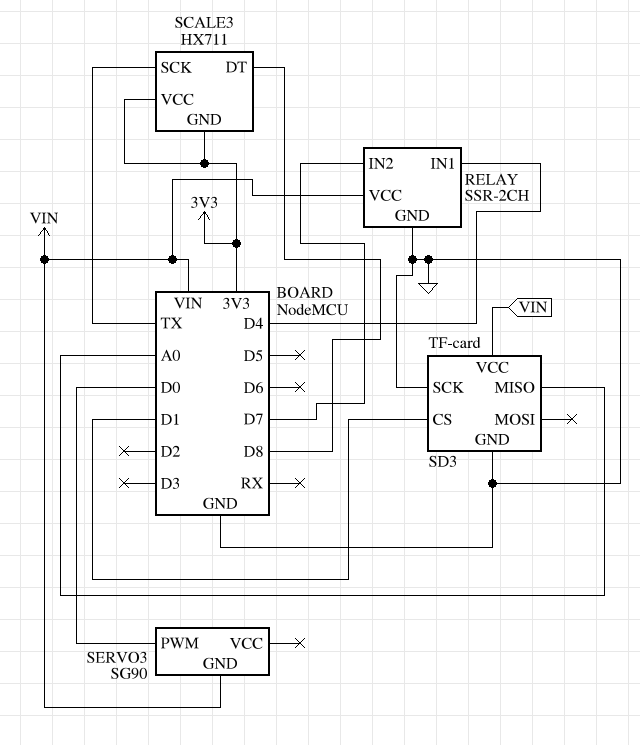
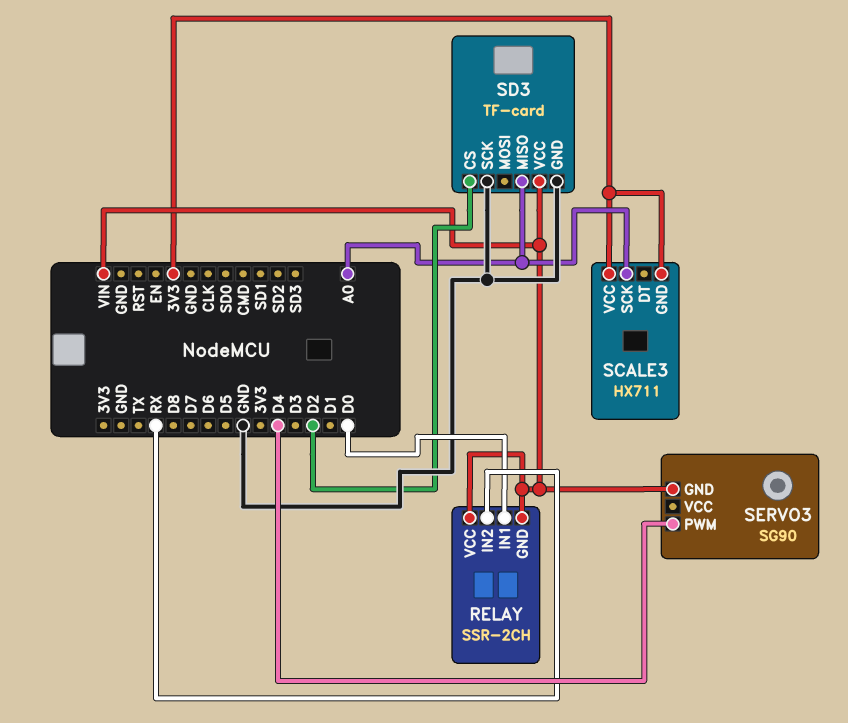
RELAY pin GND: GND -> VIN
RELAY pin IN1: D4 -> D0
RELAY pin IN2: D7 -> RX
SCALE3 pin DT: D8 -> none
SCALE3 pin SCK: TX -> A0
SD3 pin CS: D1 -> D2
SERVO3 pin PWM: D0 -> D4

